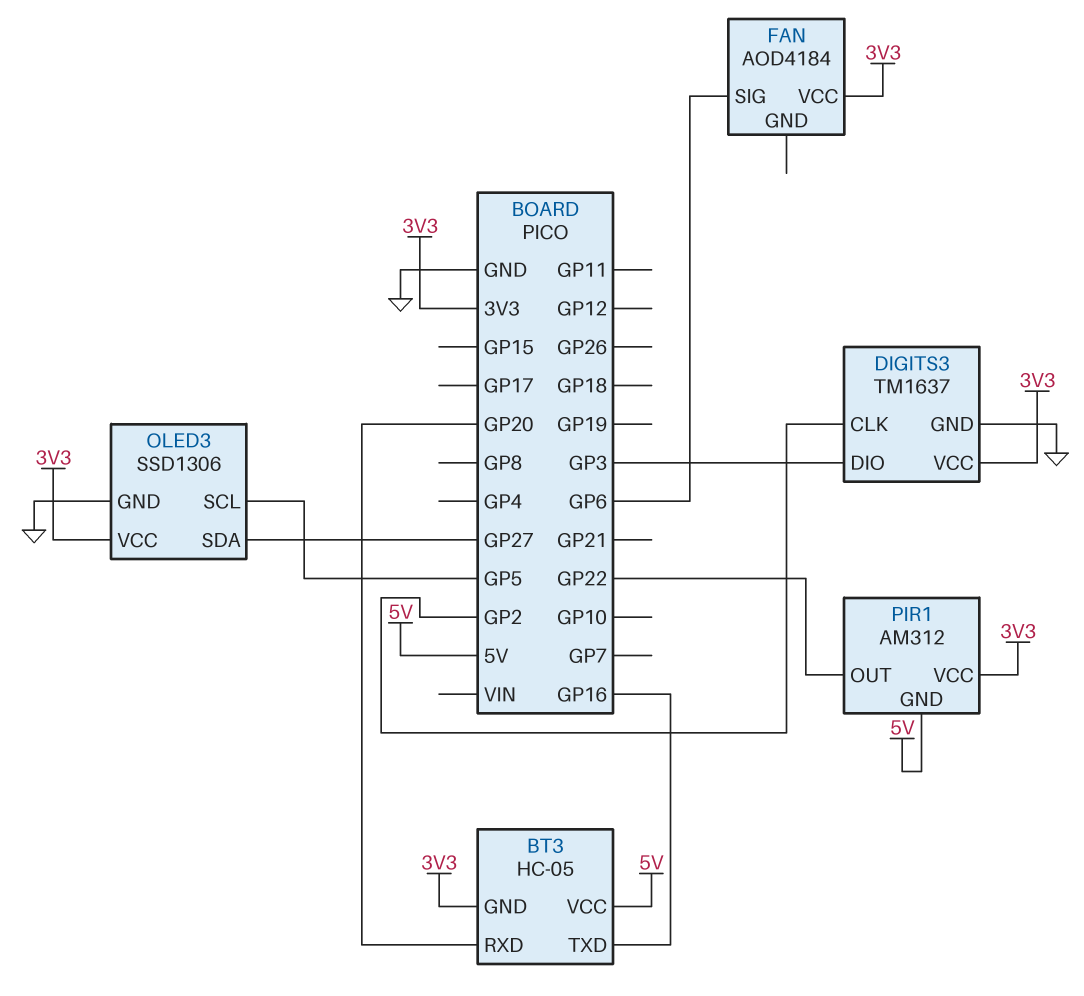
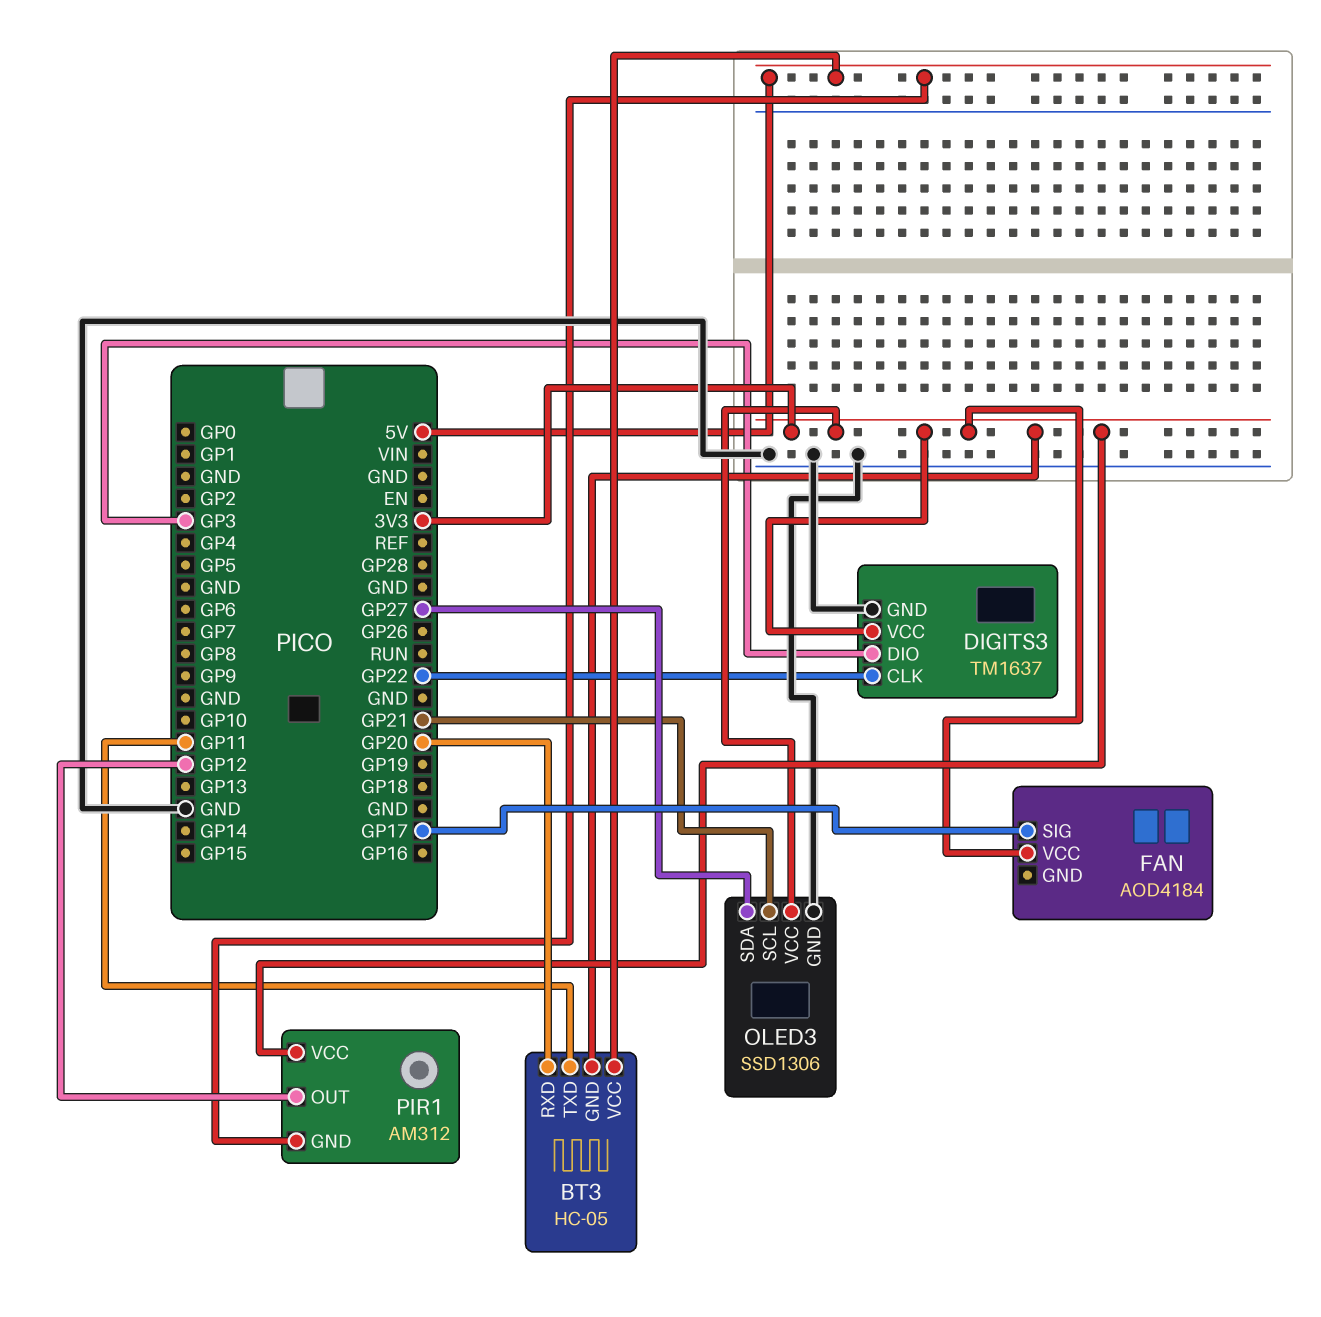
BT3 pin TXD: GP16 -> GP11
DIGITS3 pin CLK: GP2 -> GP22
FAN pin SIG: GP6 -> GP17
OLED3 pin SCL: GP5 -> GP21
PIR1 pin OUT: GP22 -> GP12

